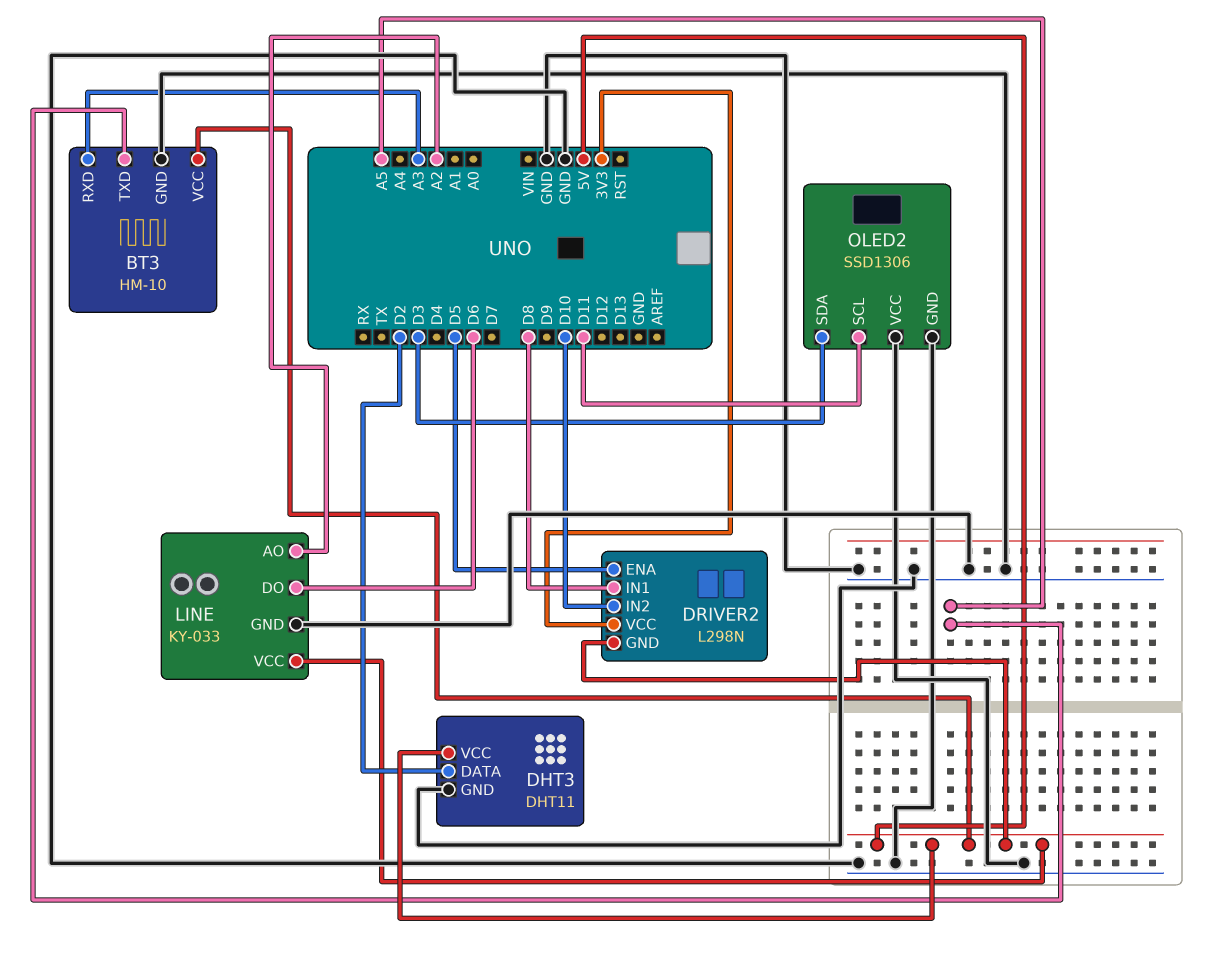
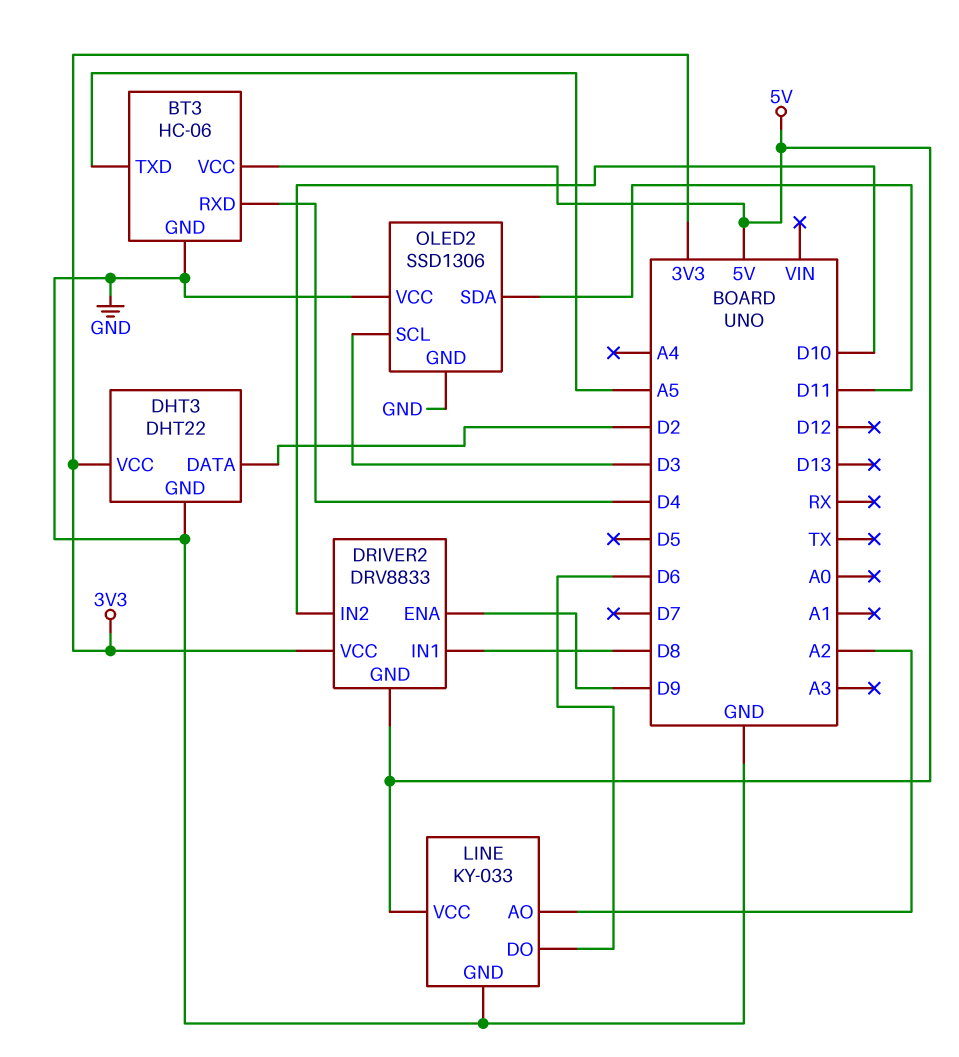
BT3: HM-10 -> HC-06
BT3 pin RXD: A3 -> D4
DHT3: DHT11 -> DHT22
DHT3 pin VCC: 5V -> 3V3
DRIVER2: L298N -> DRV8833
DRIVER2 pin ENA: D5 -> D9
OLED2 pin SCL: D11 -> D3
OLED2 pin SDA: D3 -> D11

